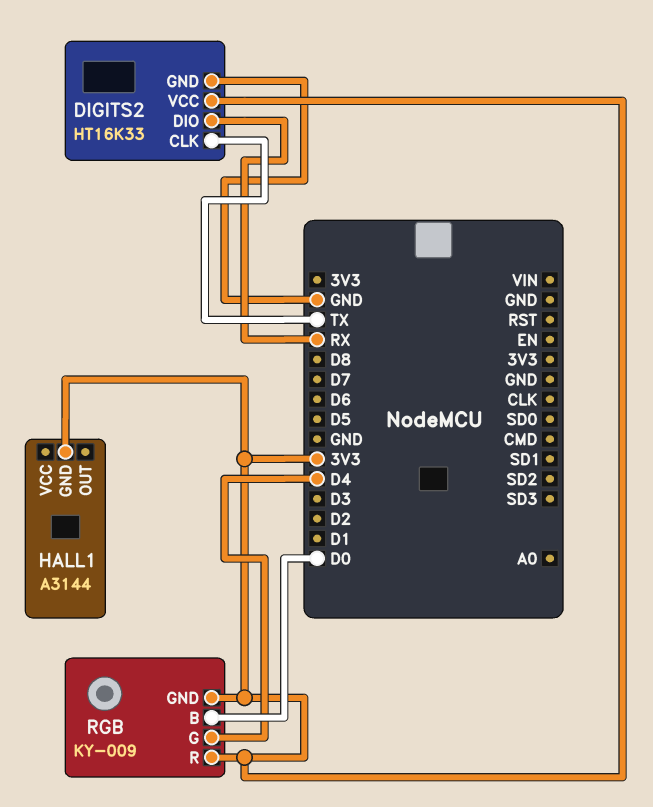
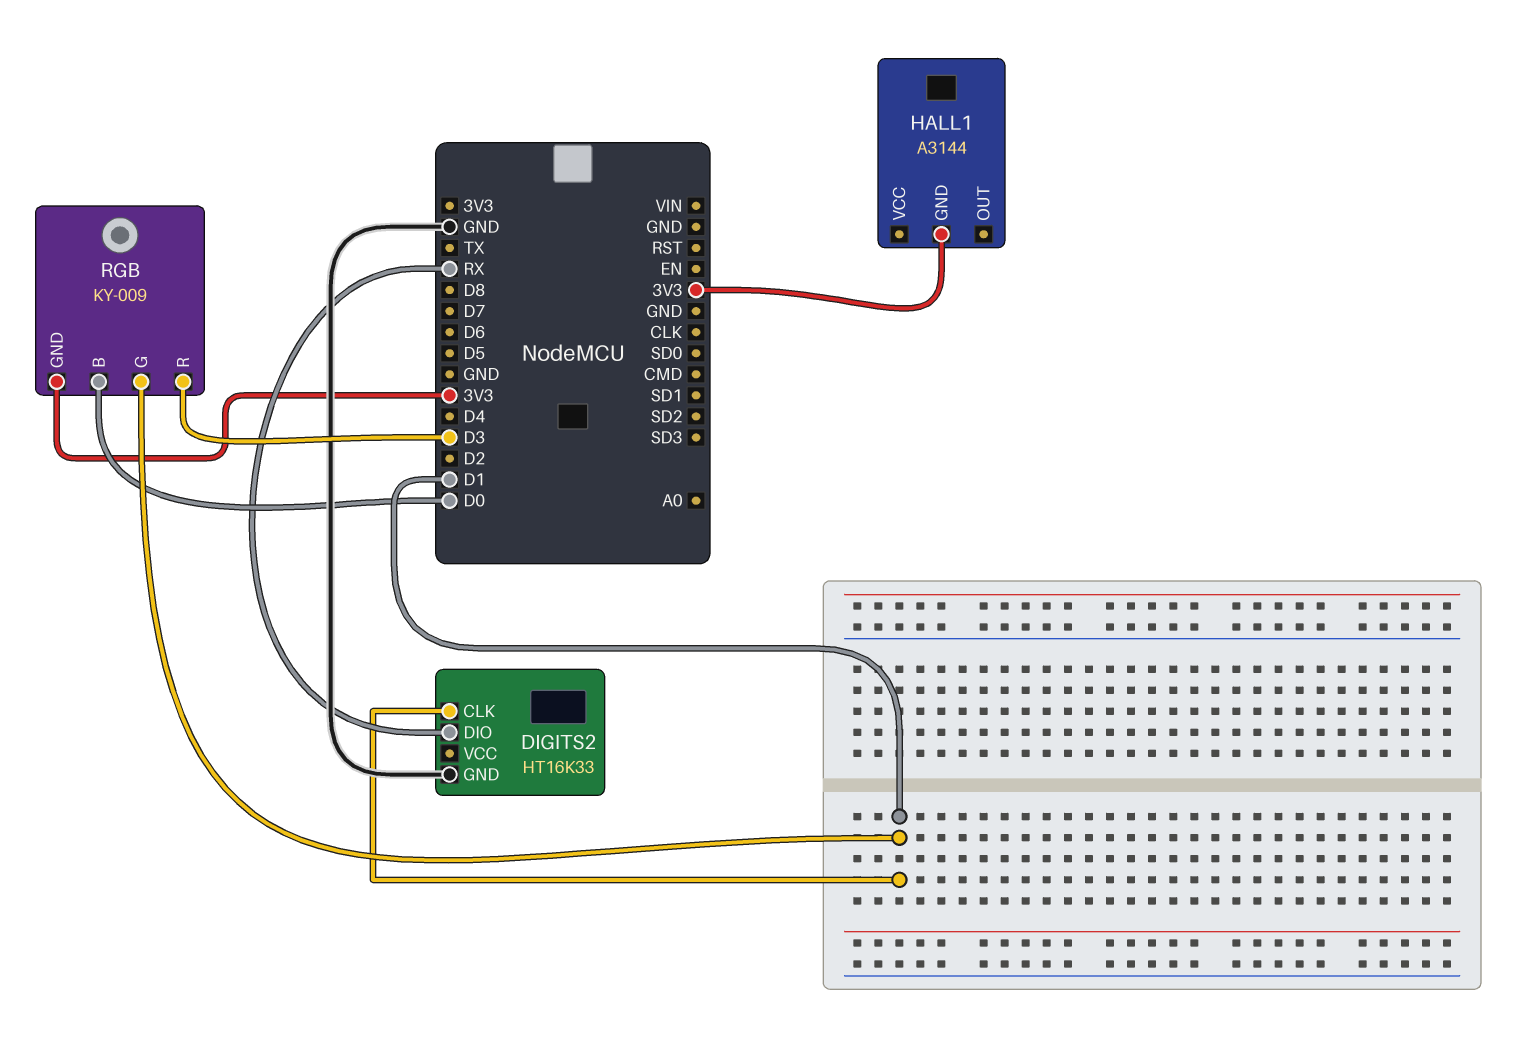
DIGITS2 pin CLK: TX -> D1
DIGITS2 pin VCC: 3V3 -> none
RGB pin G: D4 -> D1
RGB pin R: 3V3 -> D3

